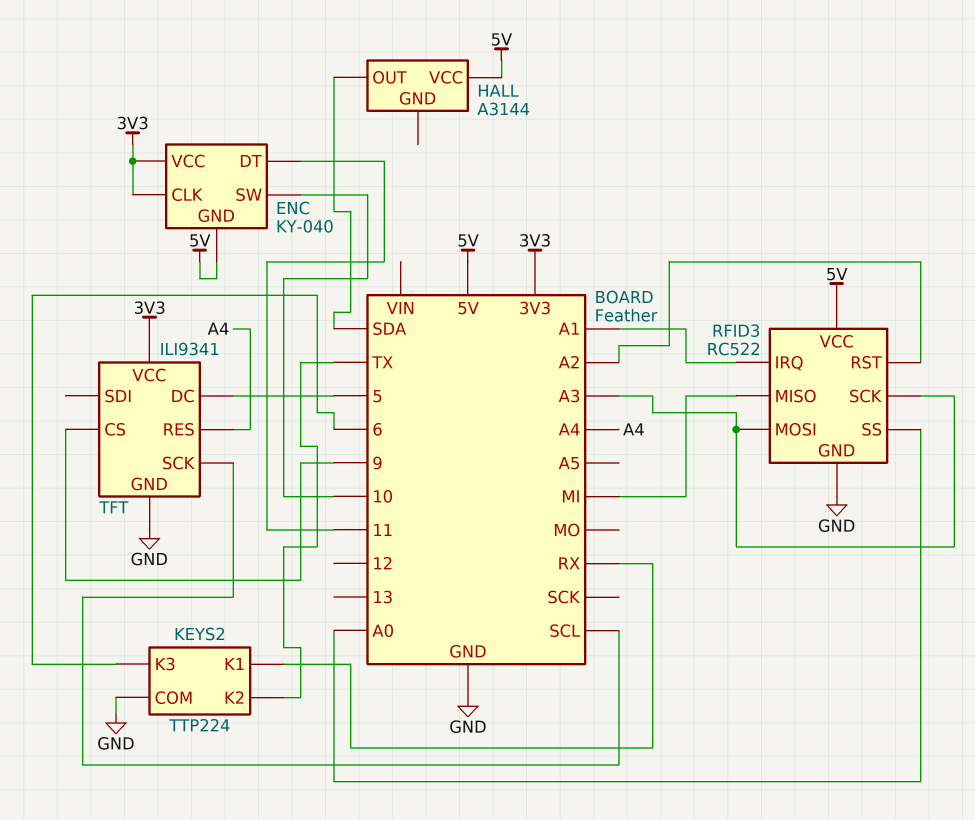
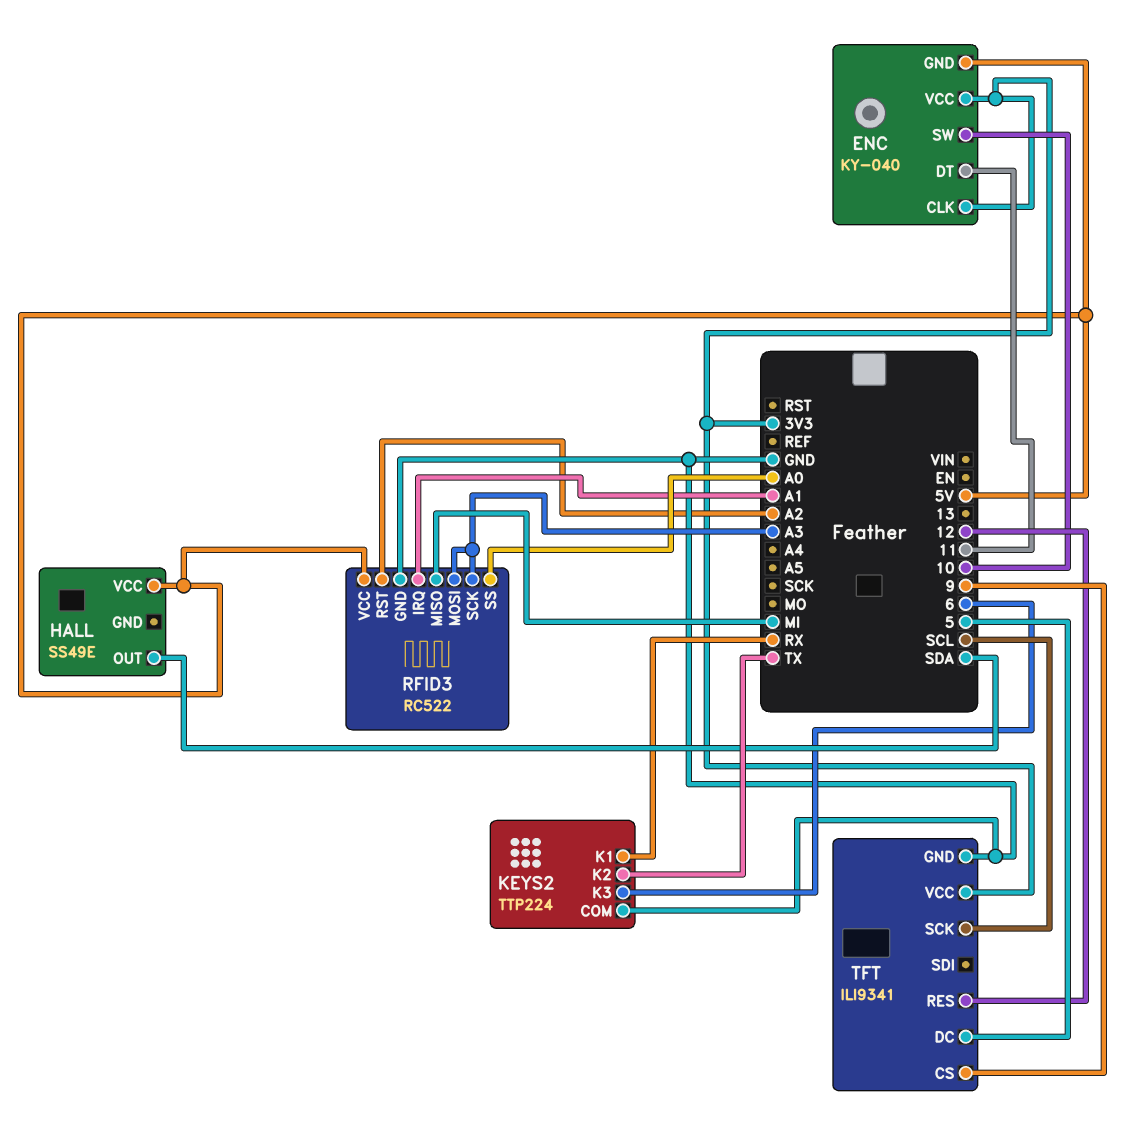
HALL: A3144 -> SS49E
TFT pin RES: A4 -> 12

